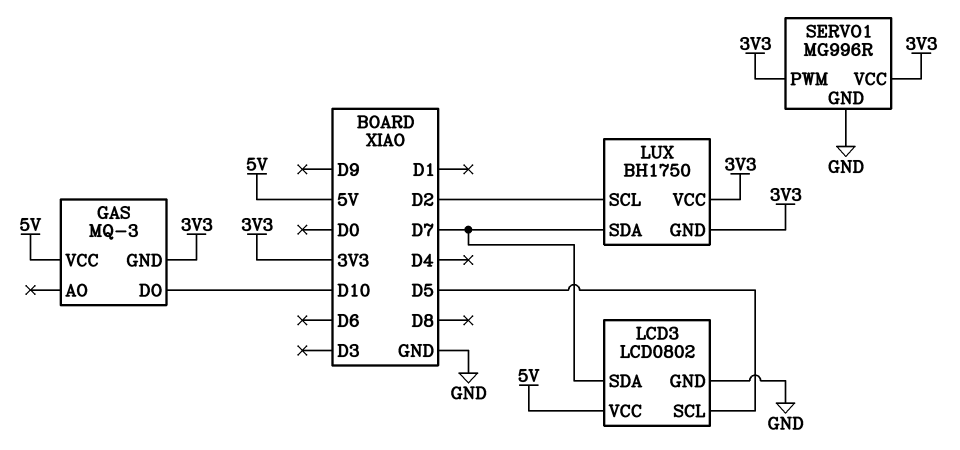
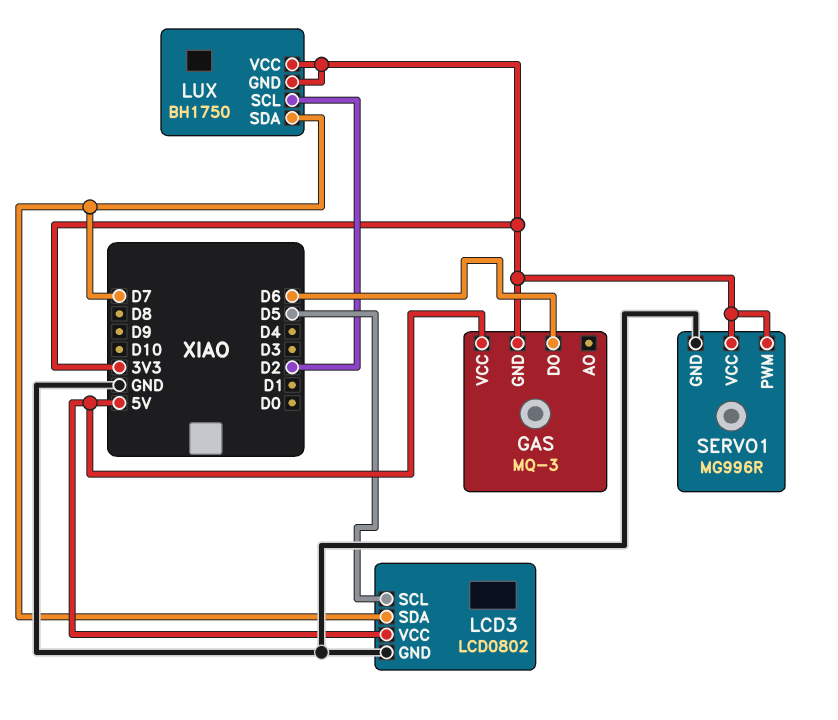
GAS pin DO: D10 -> D6

